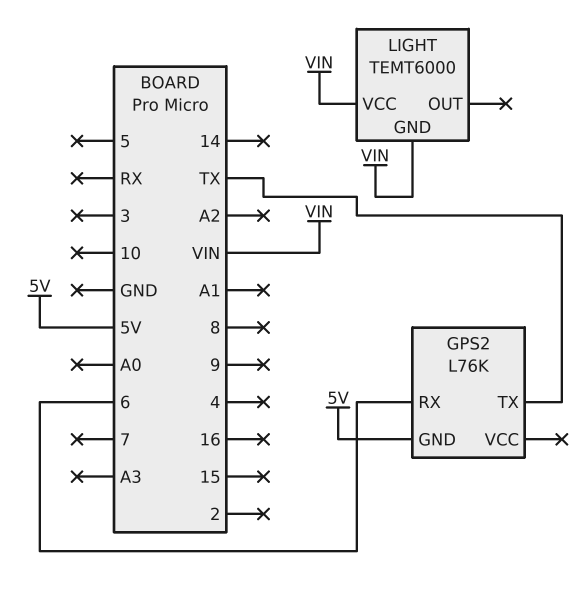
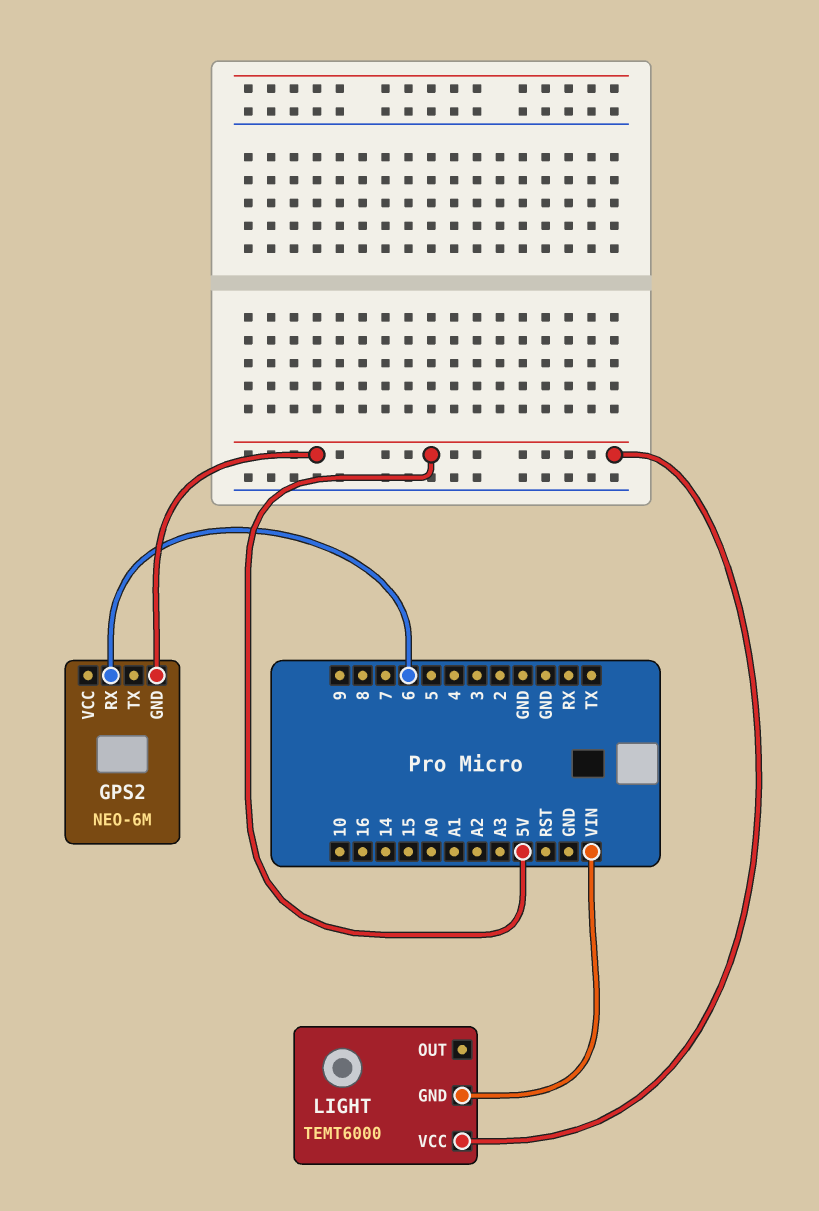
GPS2: L76K -> NEO-6M
GPS2 pin TX: TX -> none
LIGHT pin VCC: VIN -> 5V

